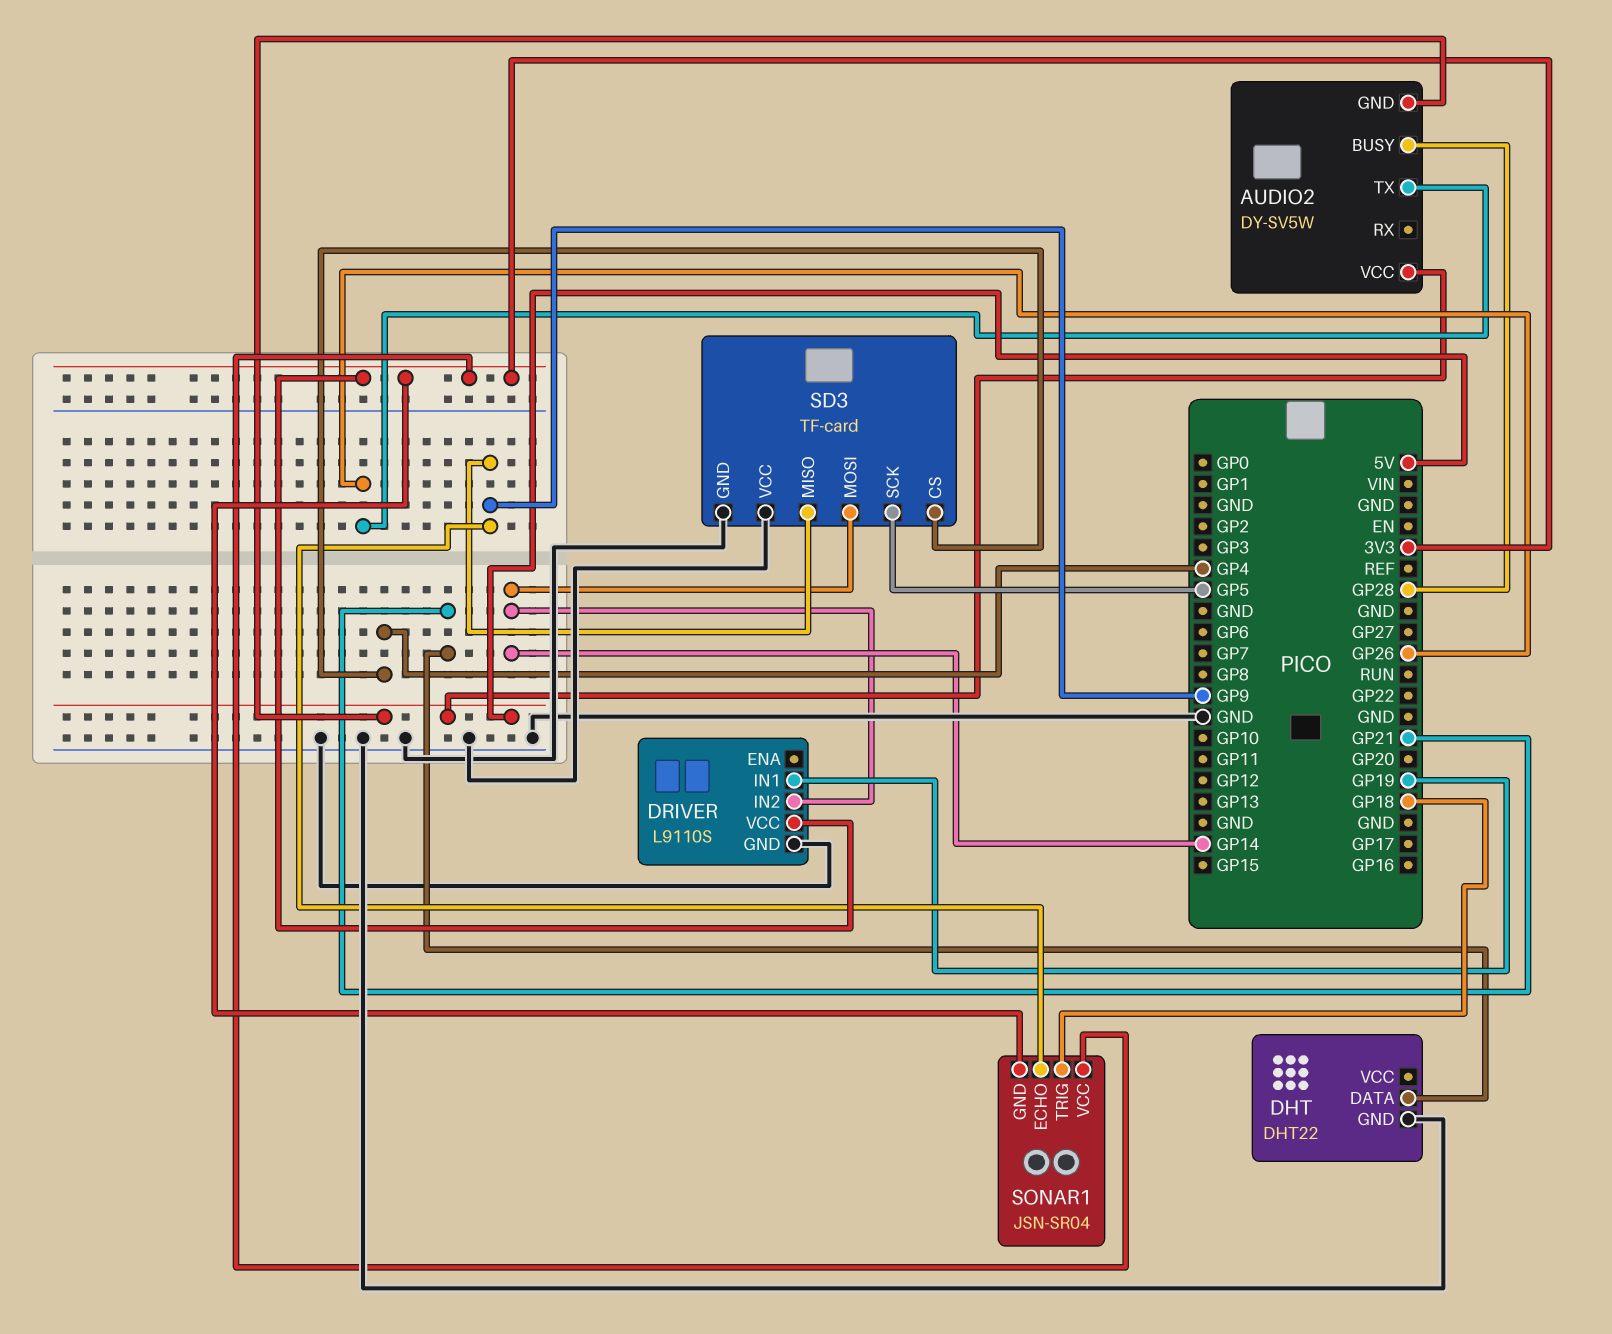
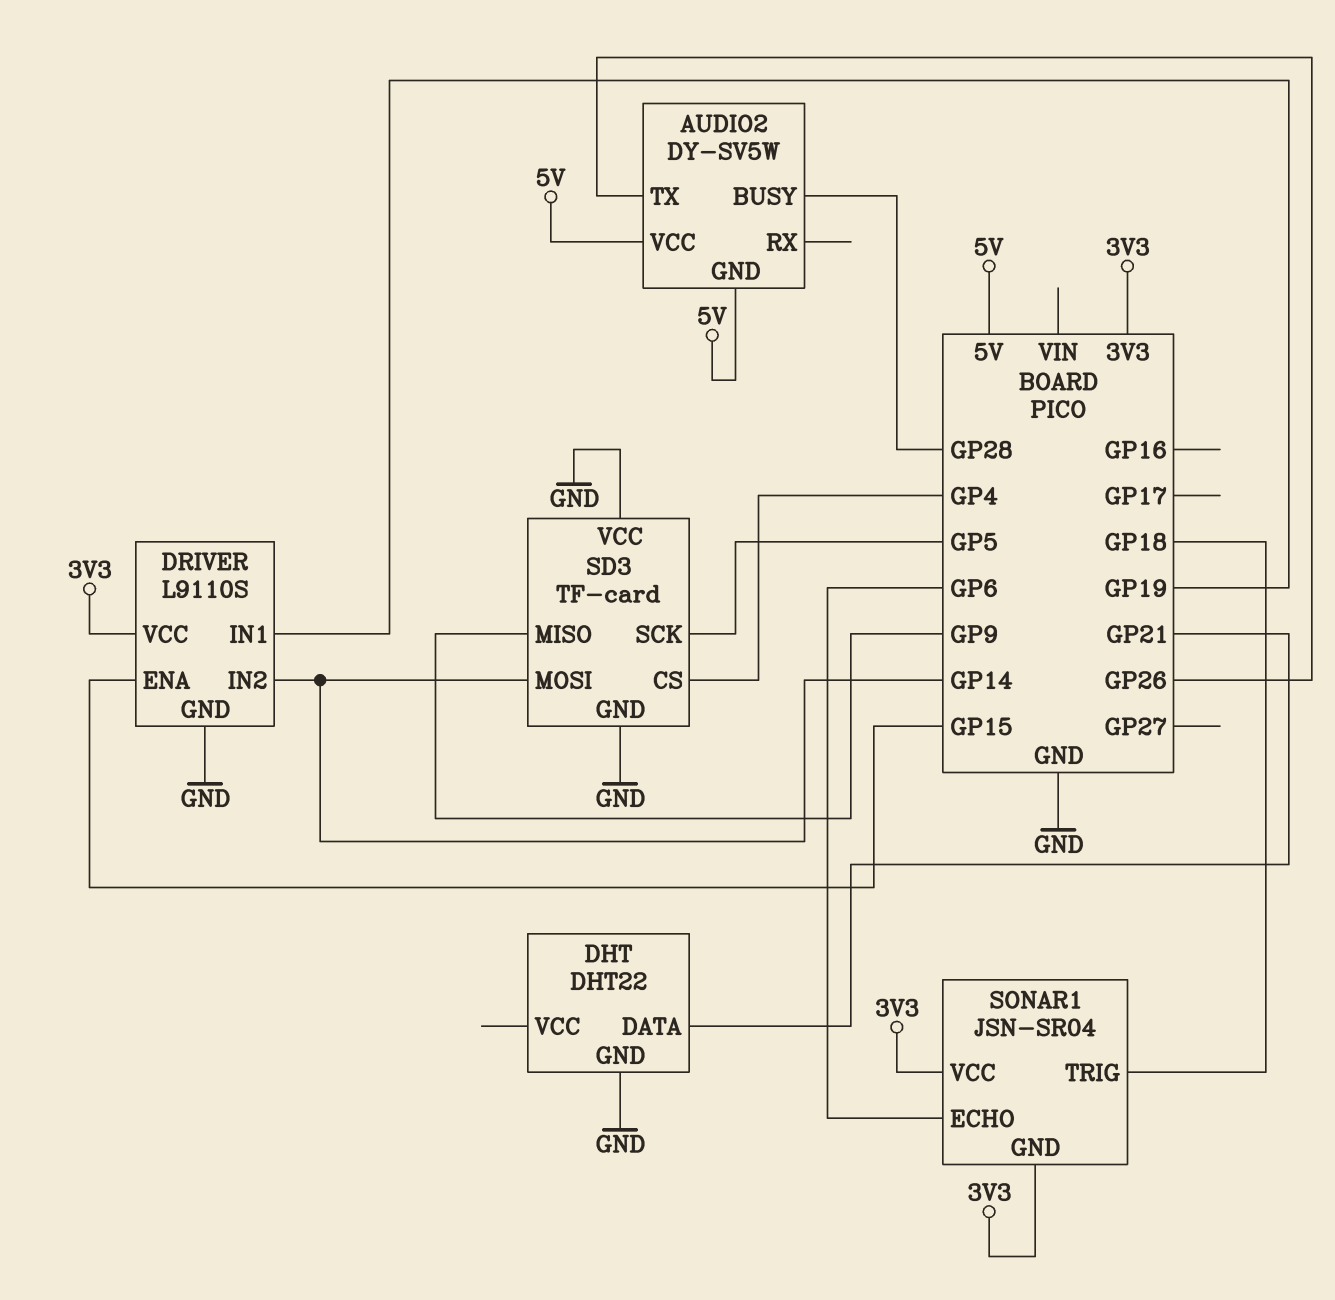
DRIVER pin ENA: none -> GP15
SONAR1 pin ECHO: GP9 -> GP6

